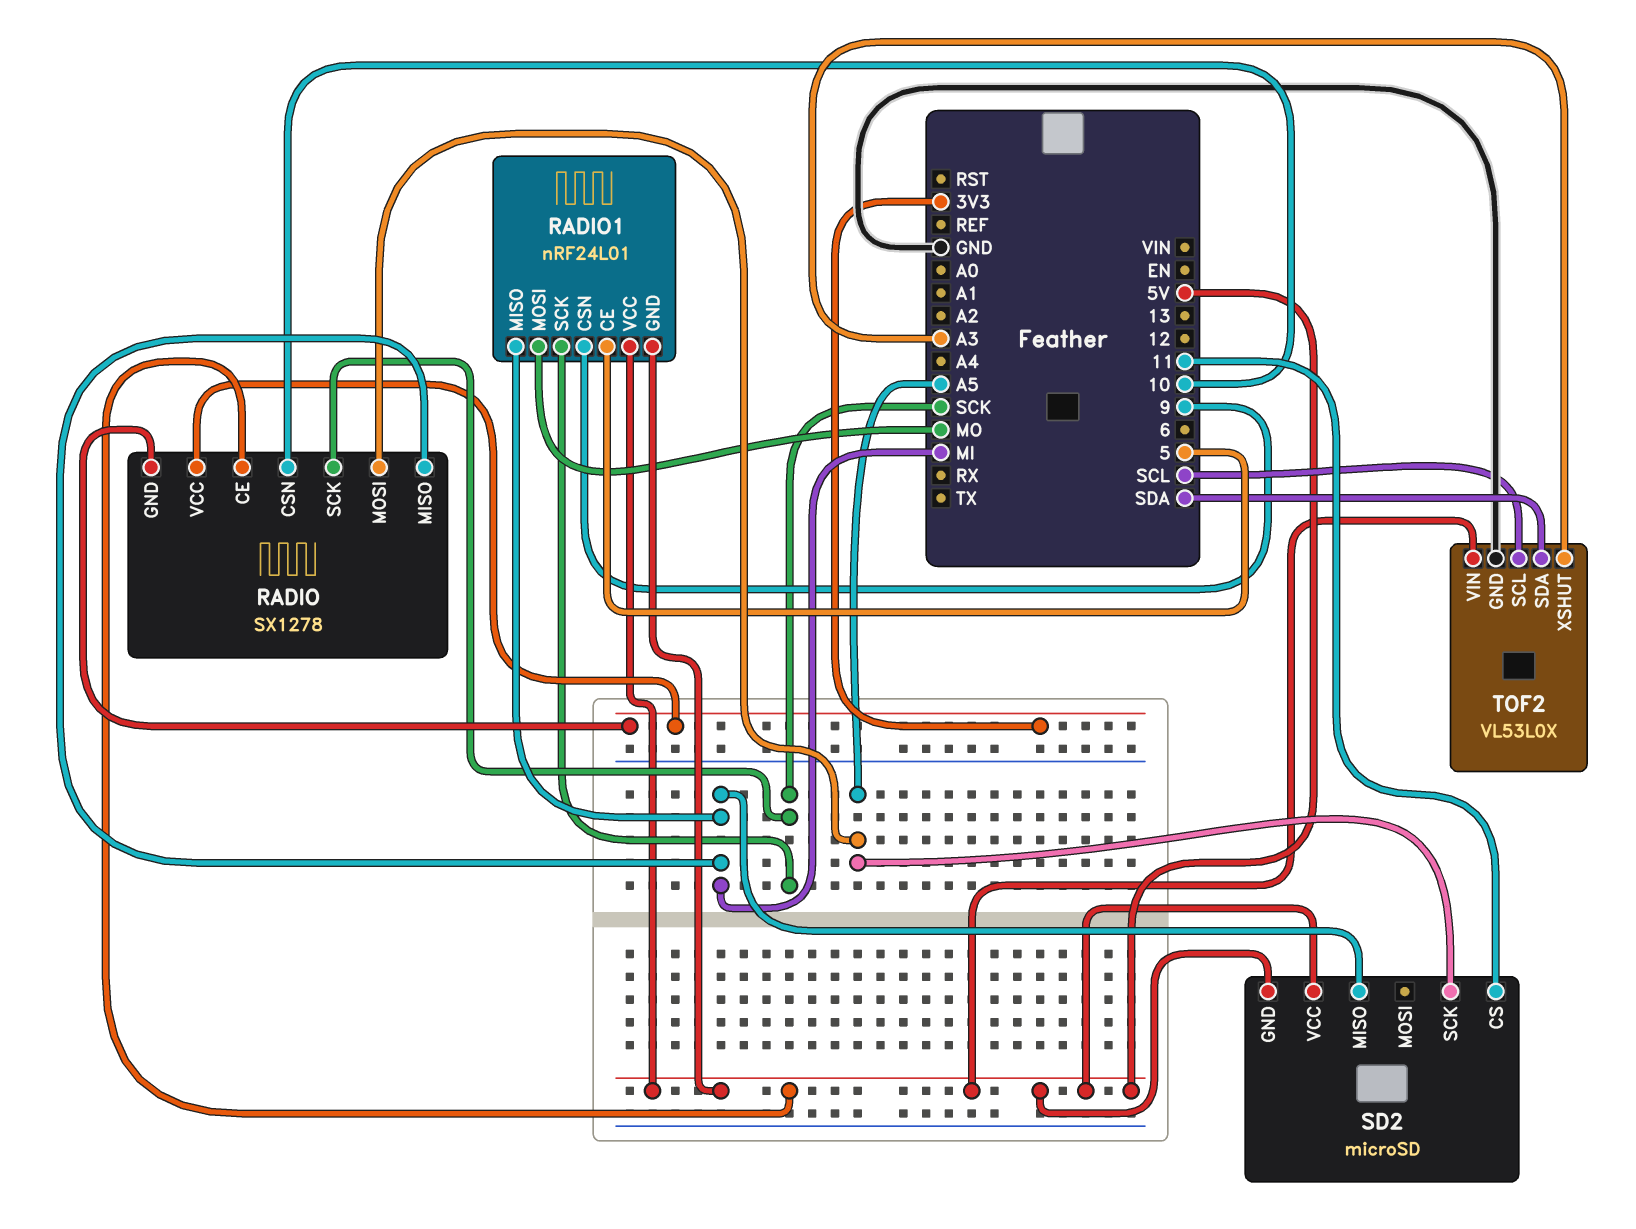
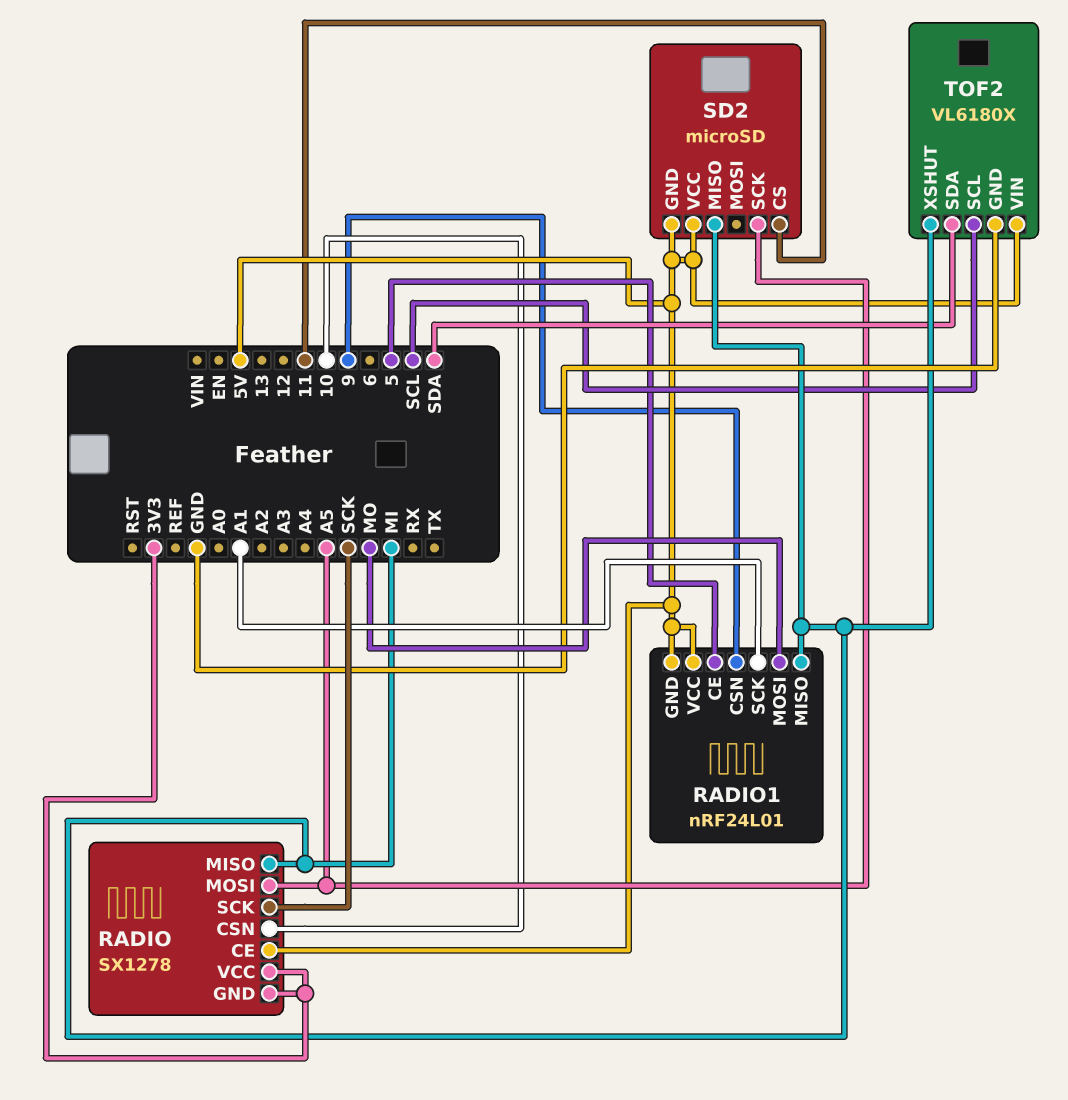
RADIO1 pin SCK: SCK -> A1
TOF2: VL53L0X -> VL6180X
TOF2 pin XSHUT: A3 -> MI

